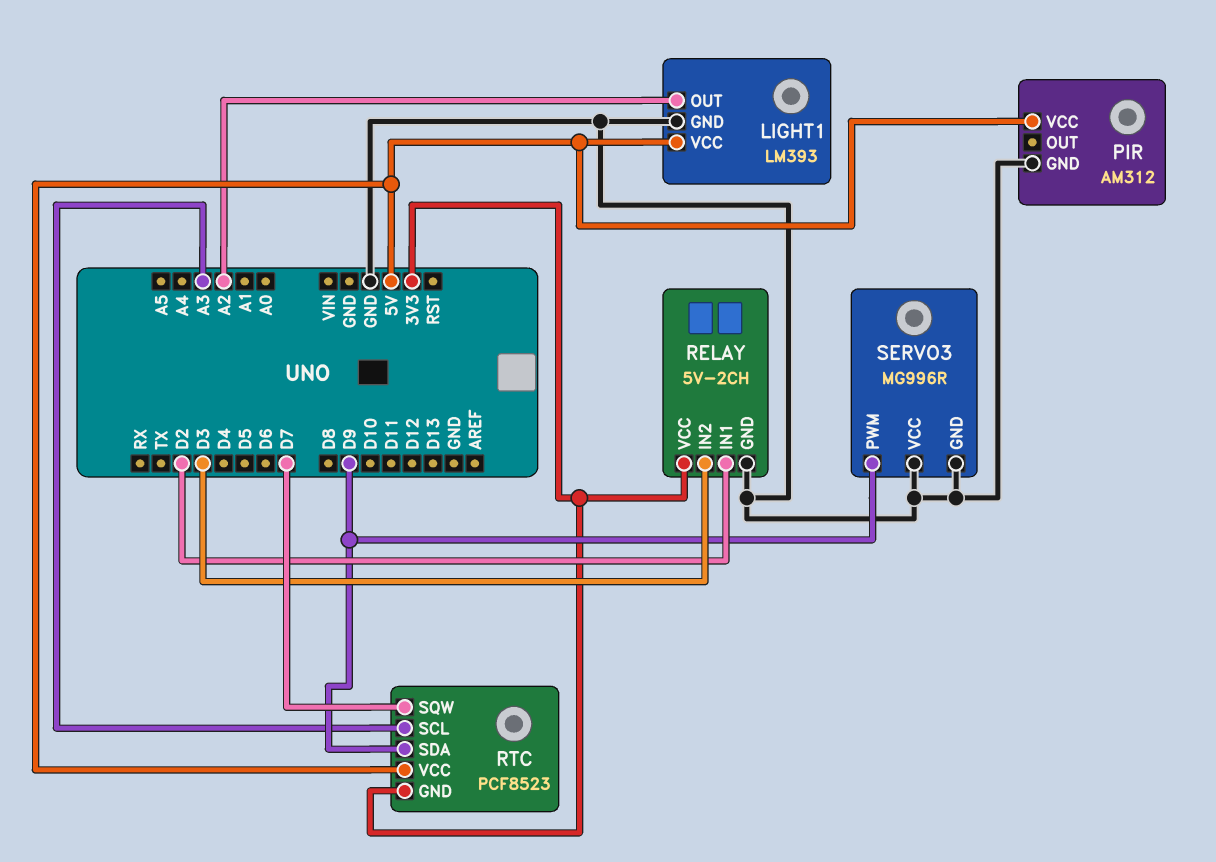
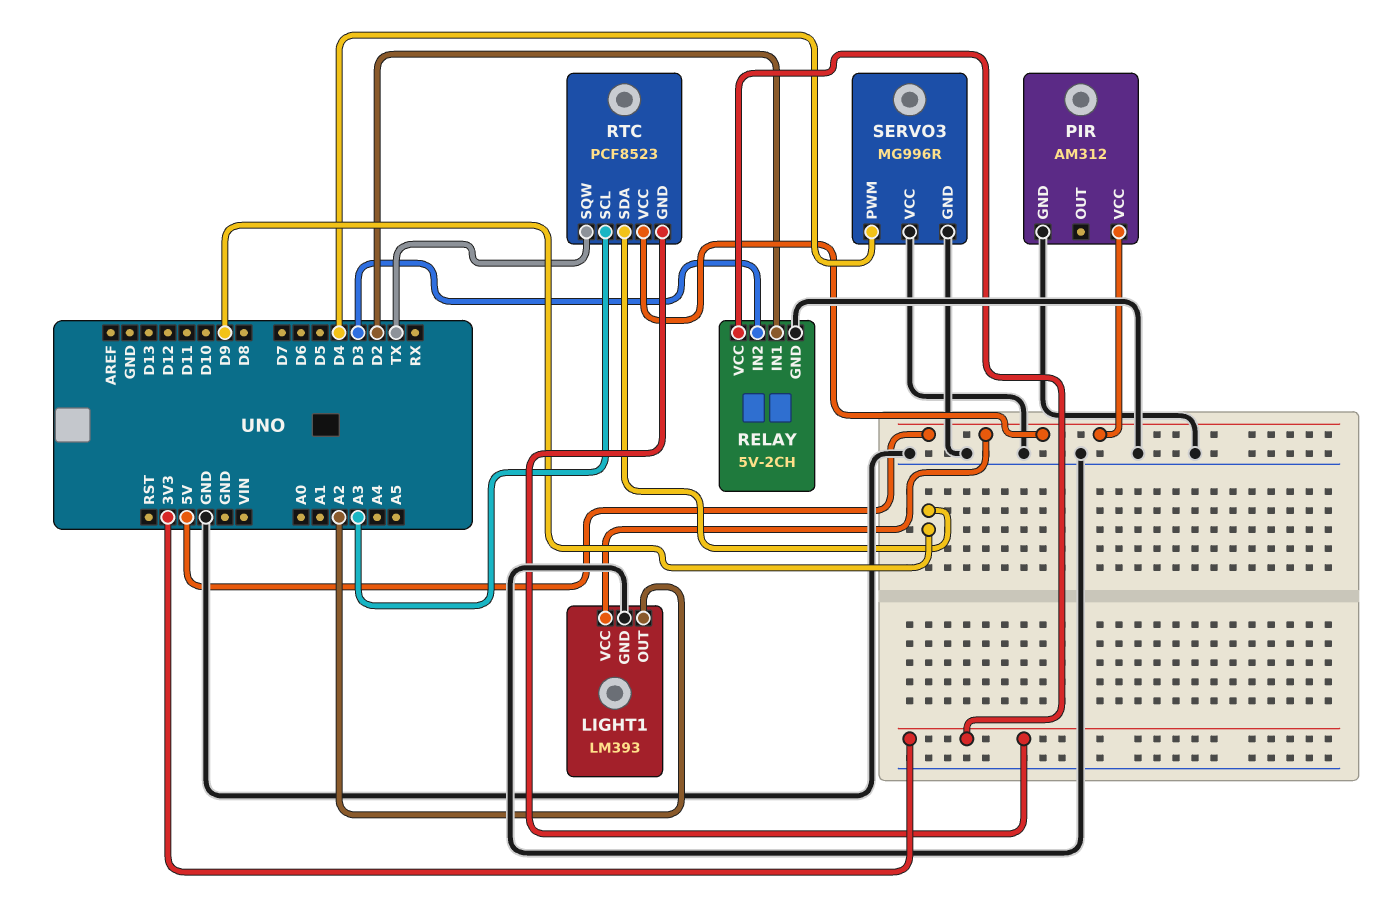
RTC pin SQW: D7 -> TX
SERVO3 pin PWM: D9 -> D4

